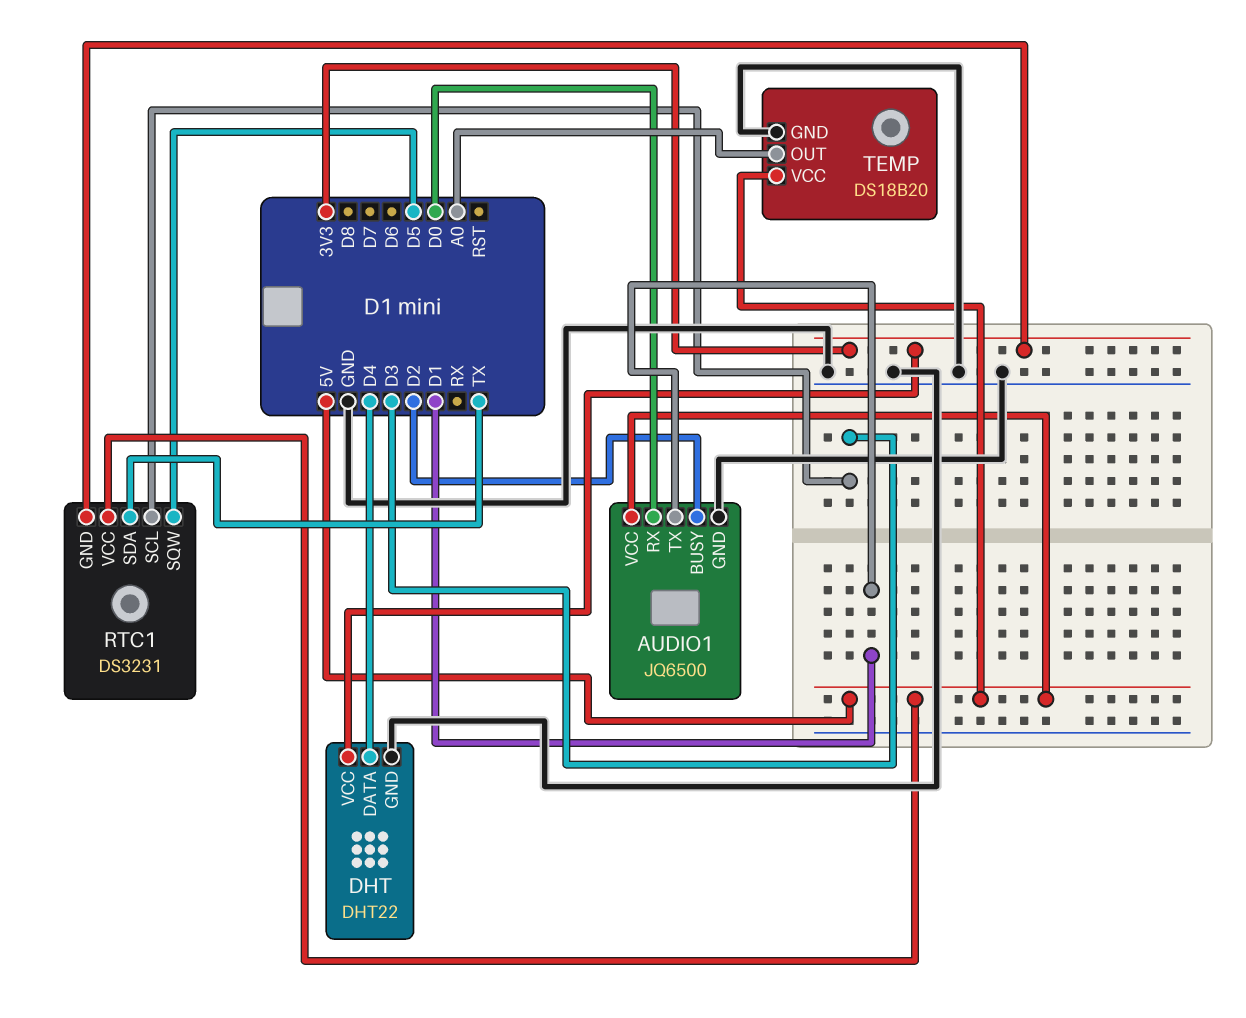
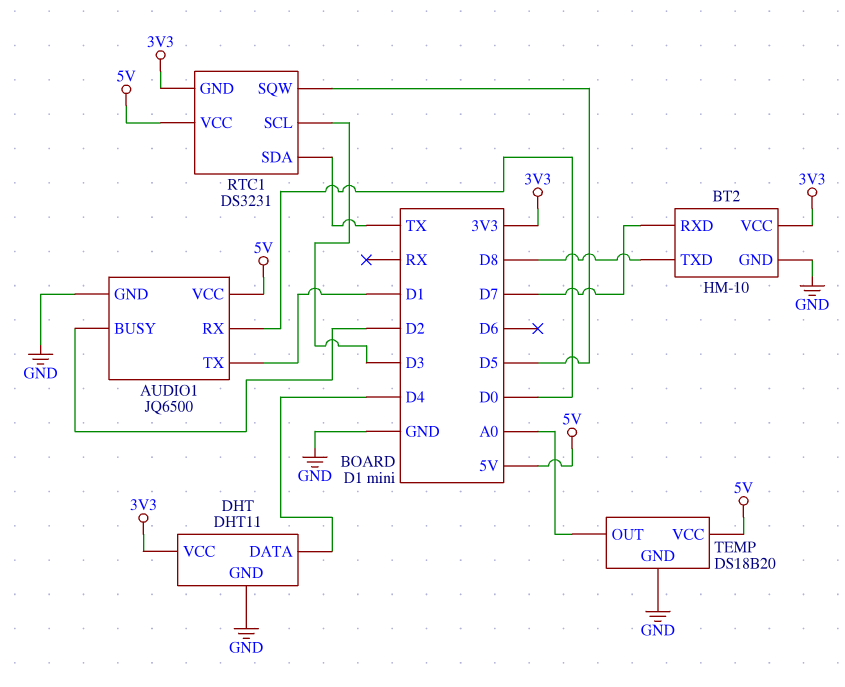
BT2: none -> HM-10
BT2 pin GND: none -> GND
BT2 pin RXD: none -> D7
BT2 pin TXD: none -> D8
BT2 pin VCC: none -> 3V3
DHT: DHT22 -> DHT11

